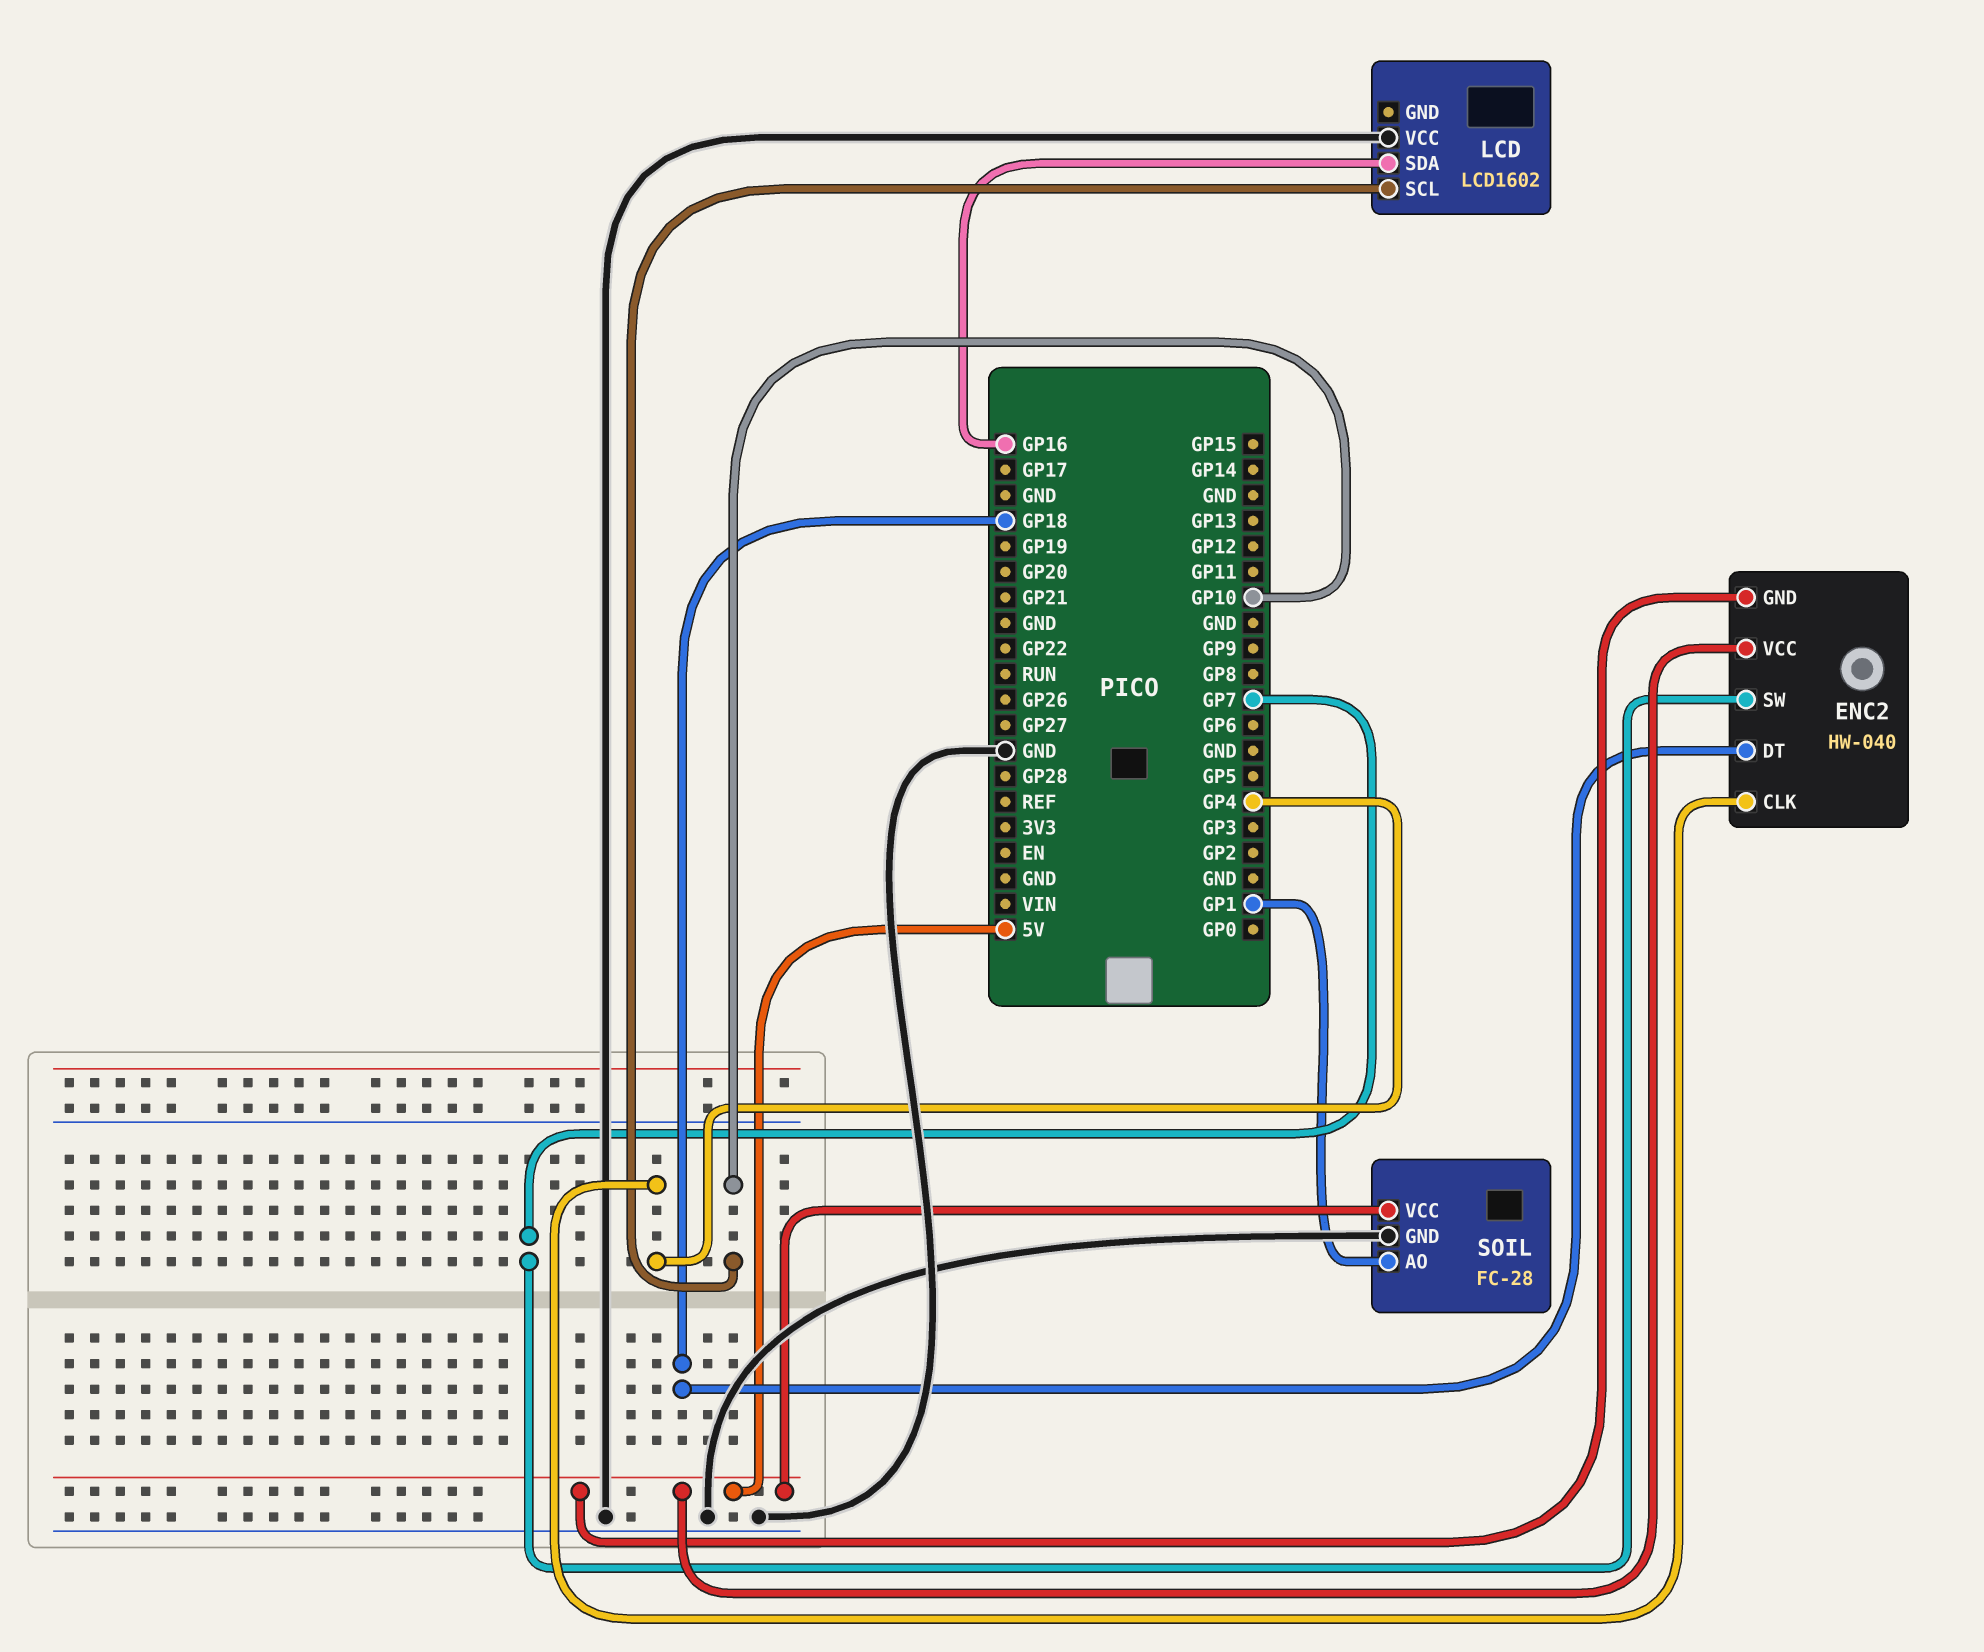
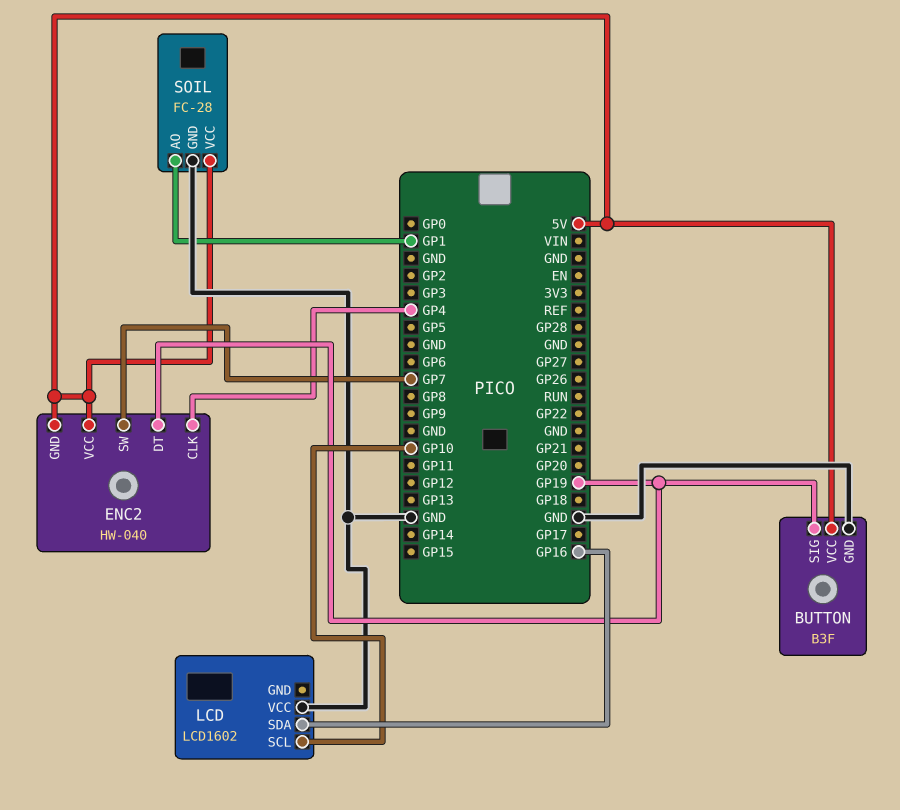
BUTTON: none -> B3F
BUTTON pin GND: none -> GND
BUTTON pin SIG: none -> GP19
BUTTON pin VCC: none -> 5V
ENC2 pin DT: GP18 -> GP19

